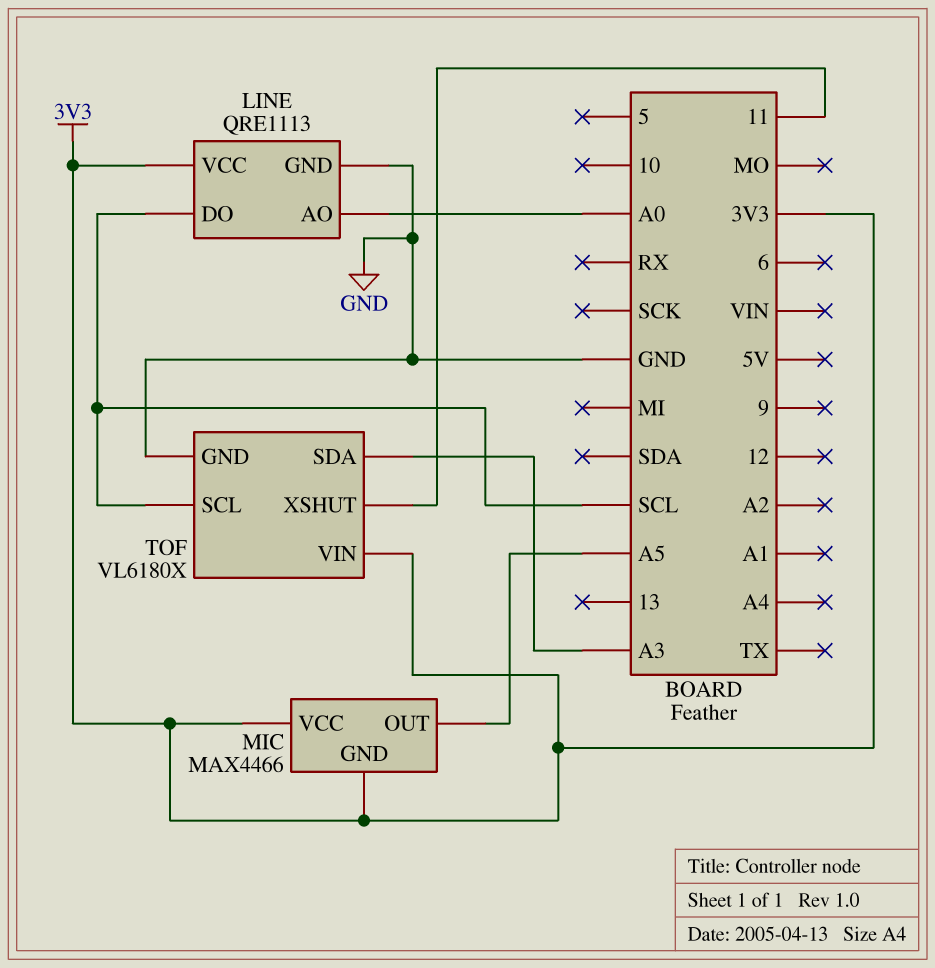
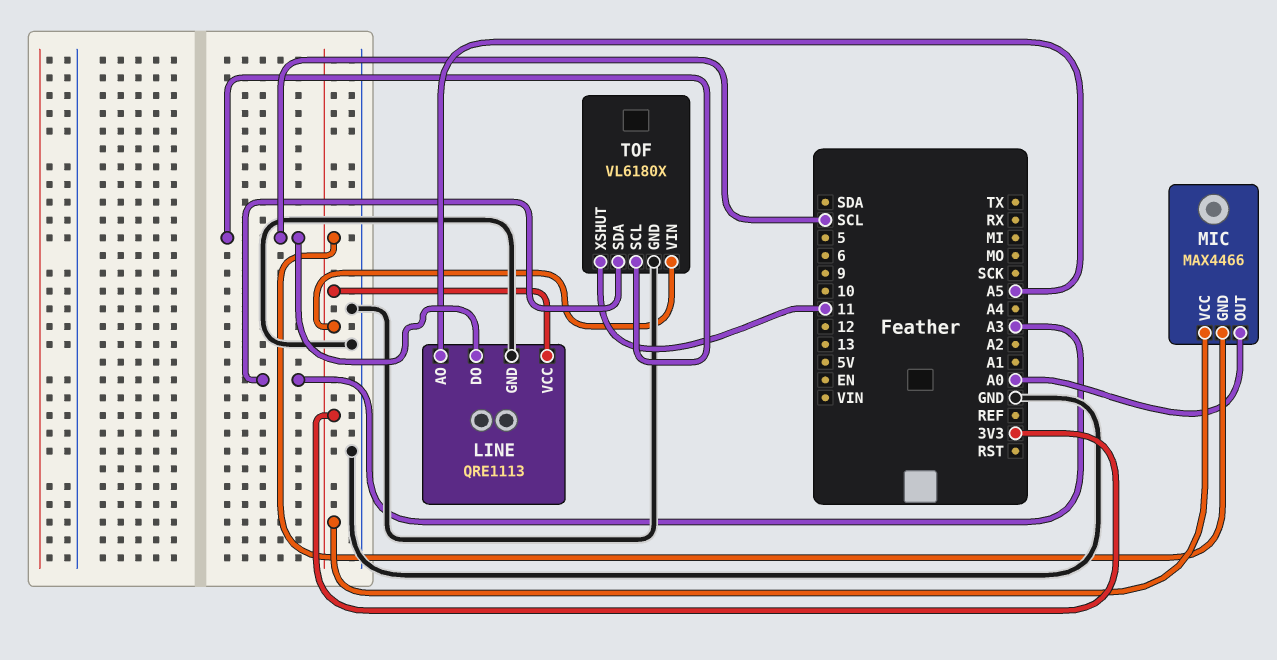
LINE pin AO: A0 -> A5
MIC pin OUT: A5 -> A0

